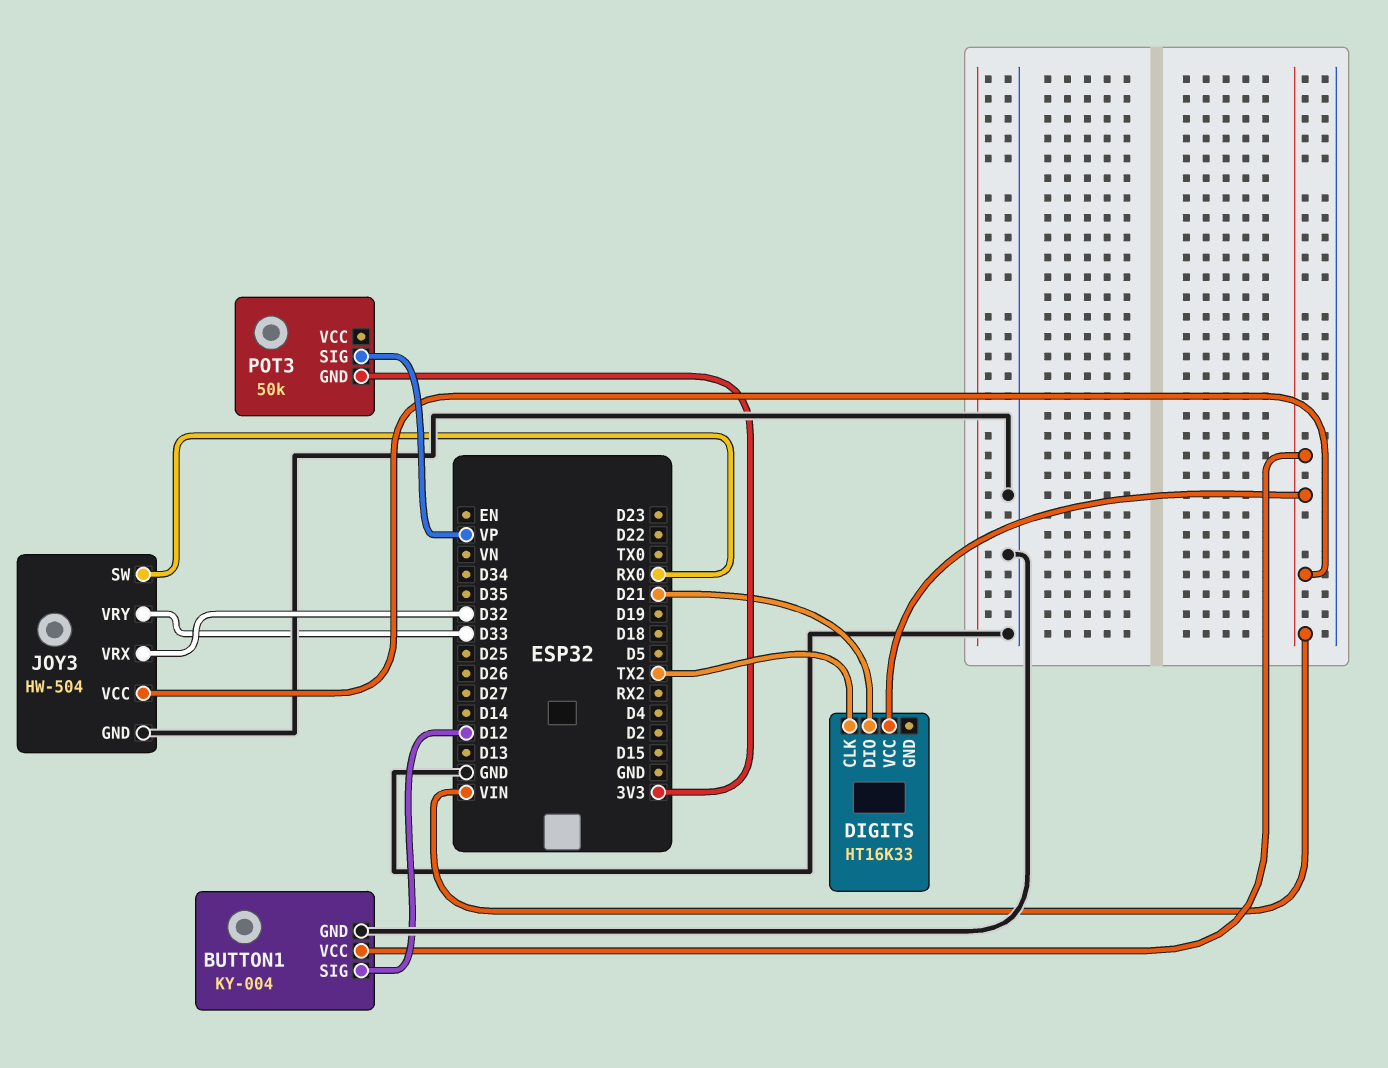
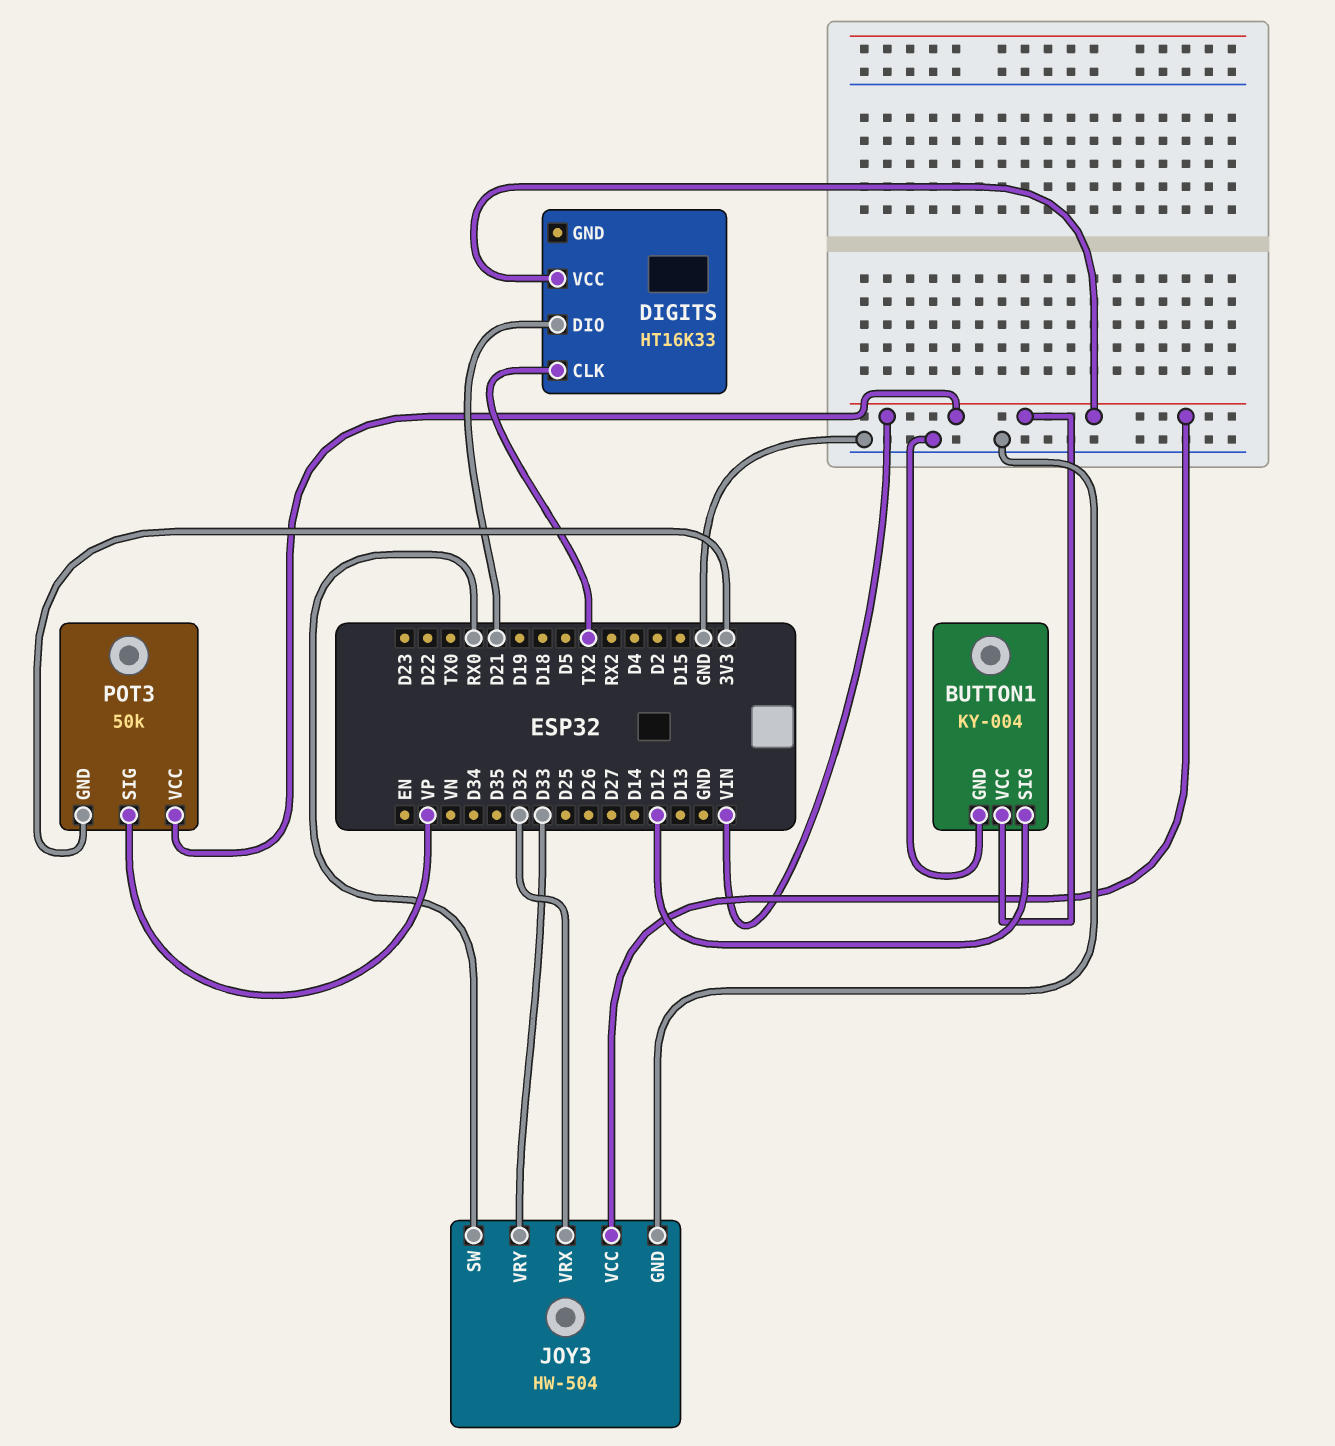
POT3 pin VCC: none -> VIN

